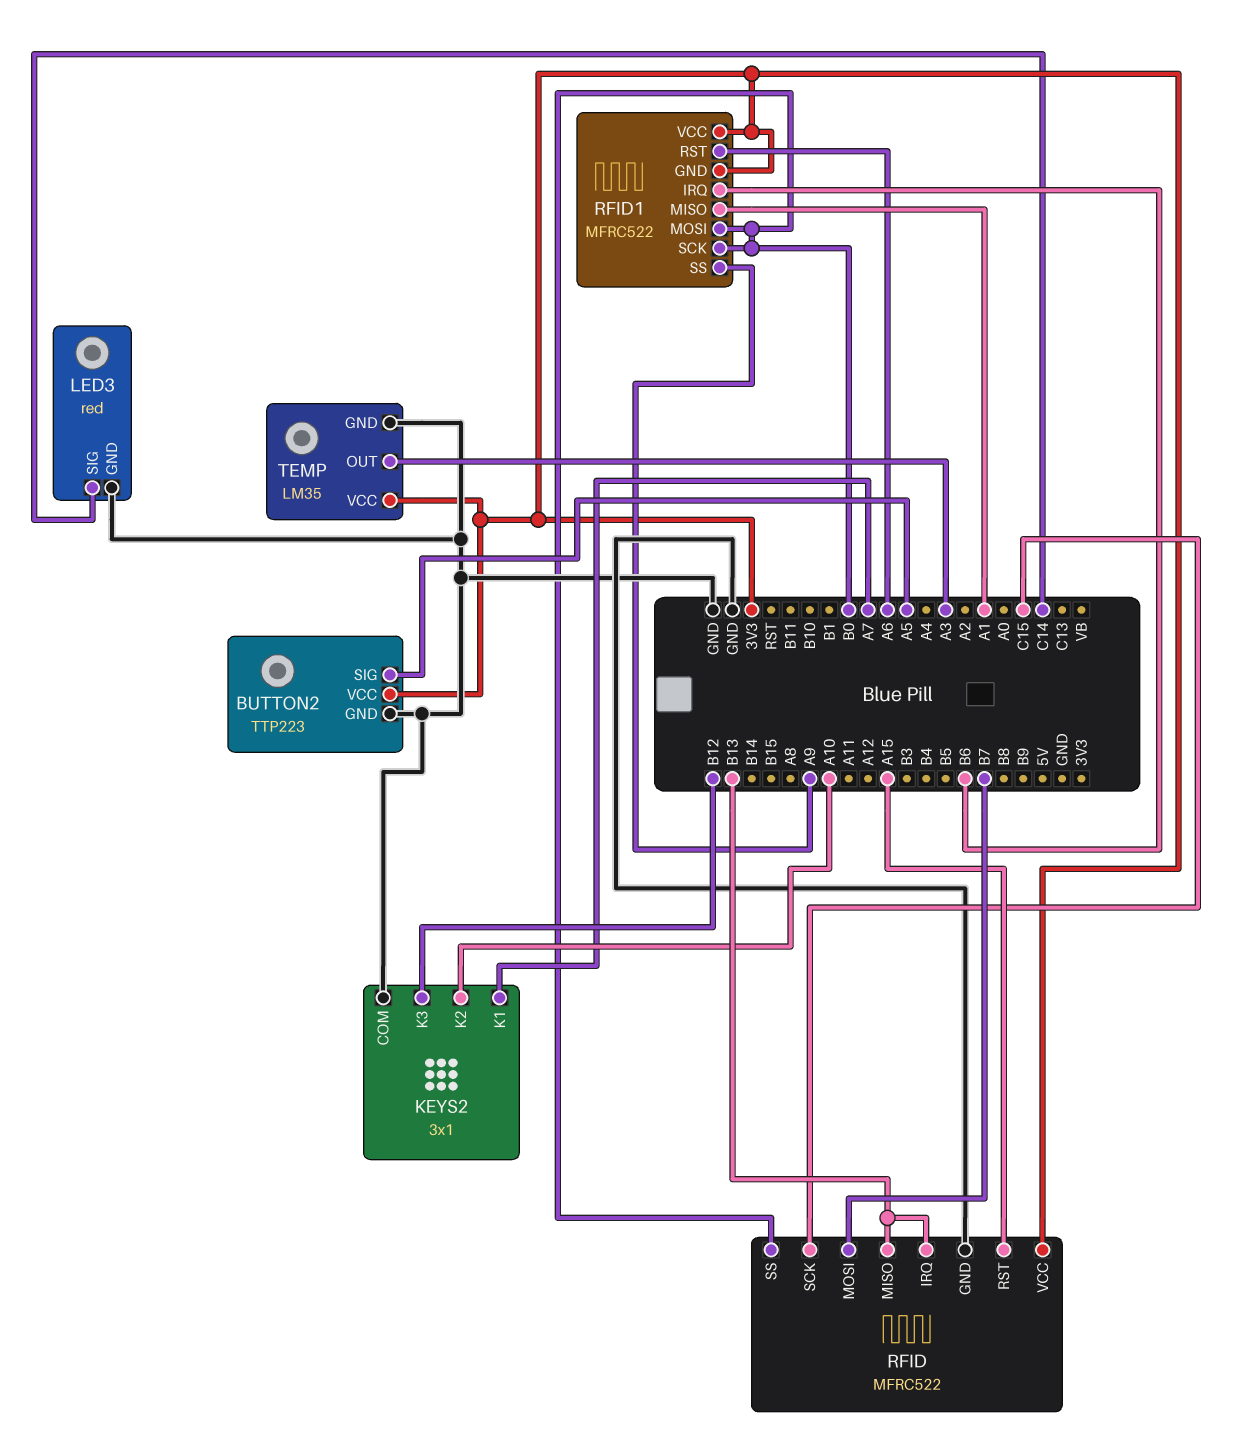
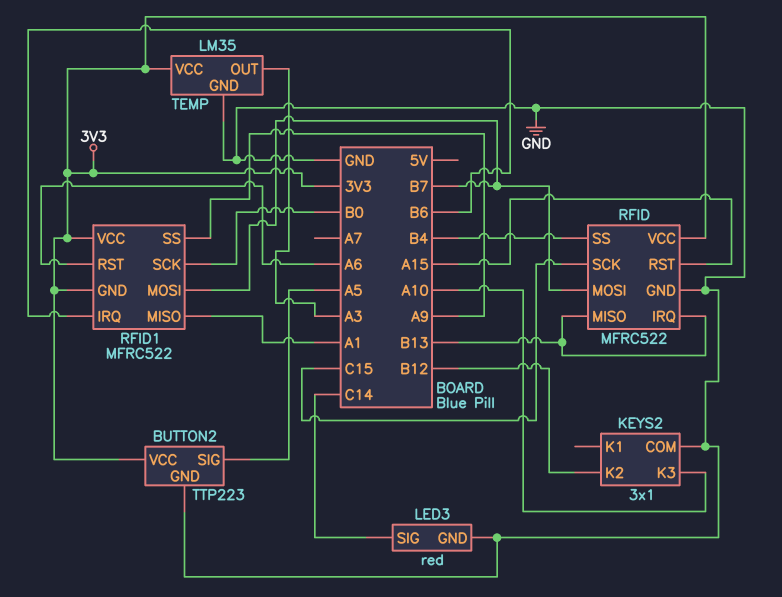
KEYS2 pin K1: A7 -> none
KEYS2 pin K2: A10 -> B12
KEYS2 pin K3: B12 -> A10
RFID pin SS: B0 -> B4
RFID1 pin MOSI: B0 -> B7

